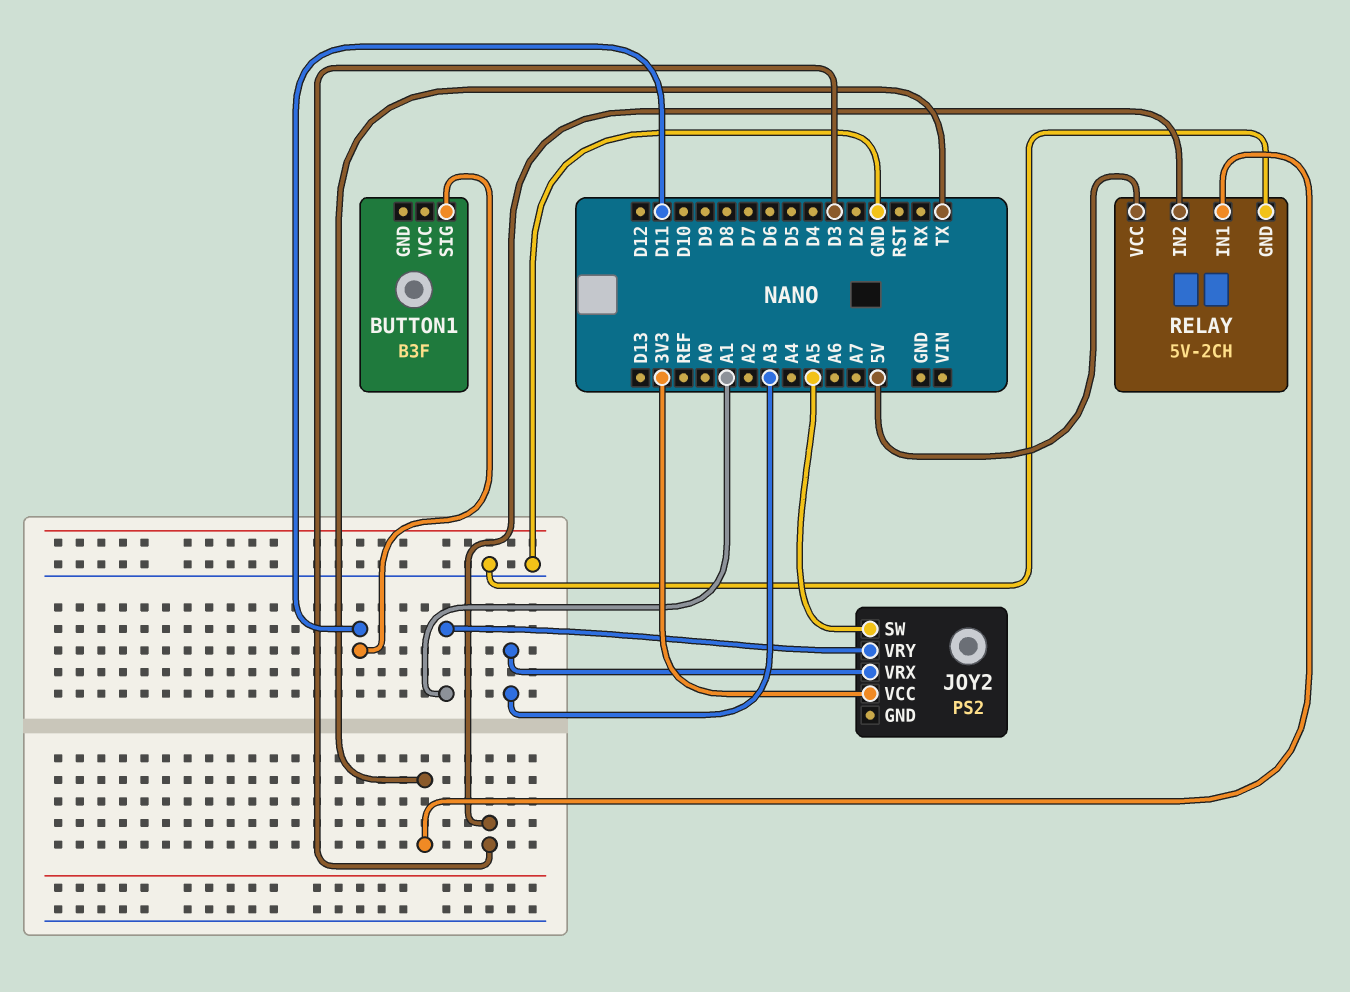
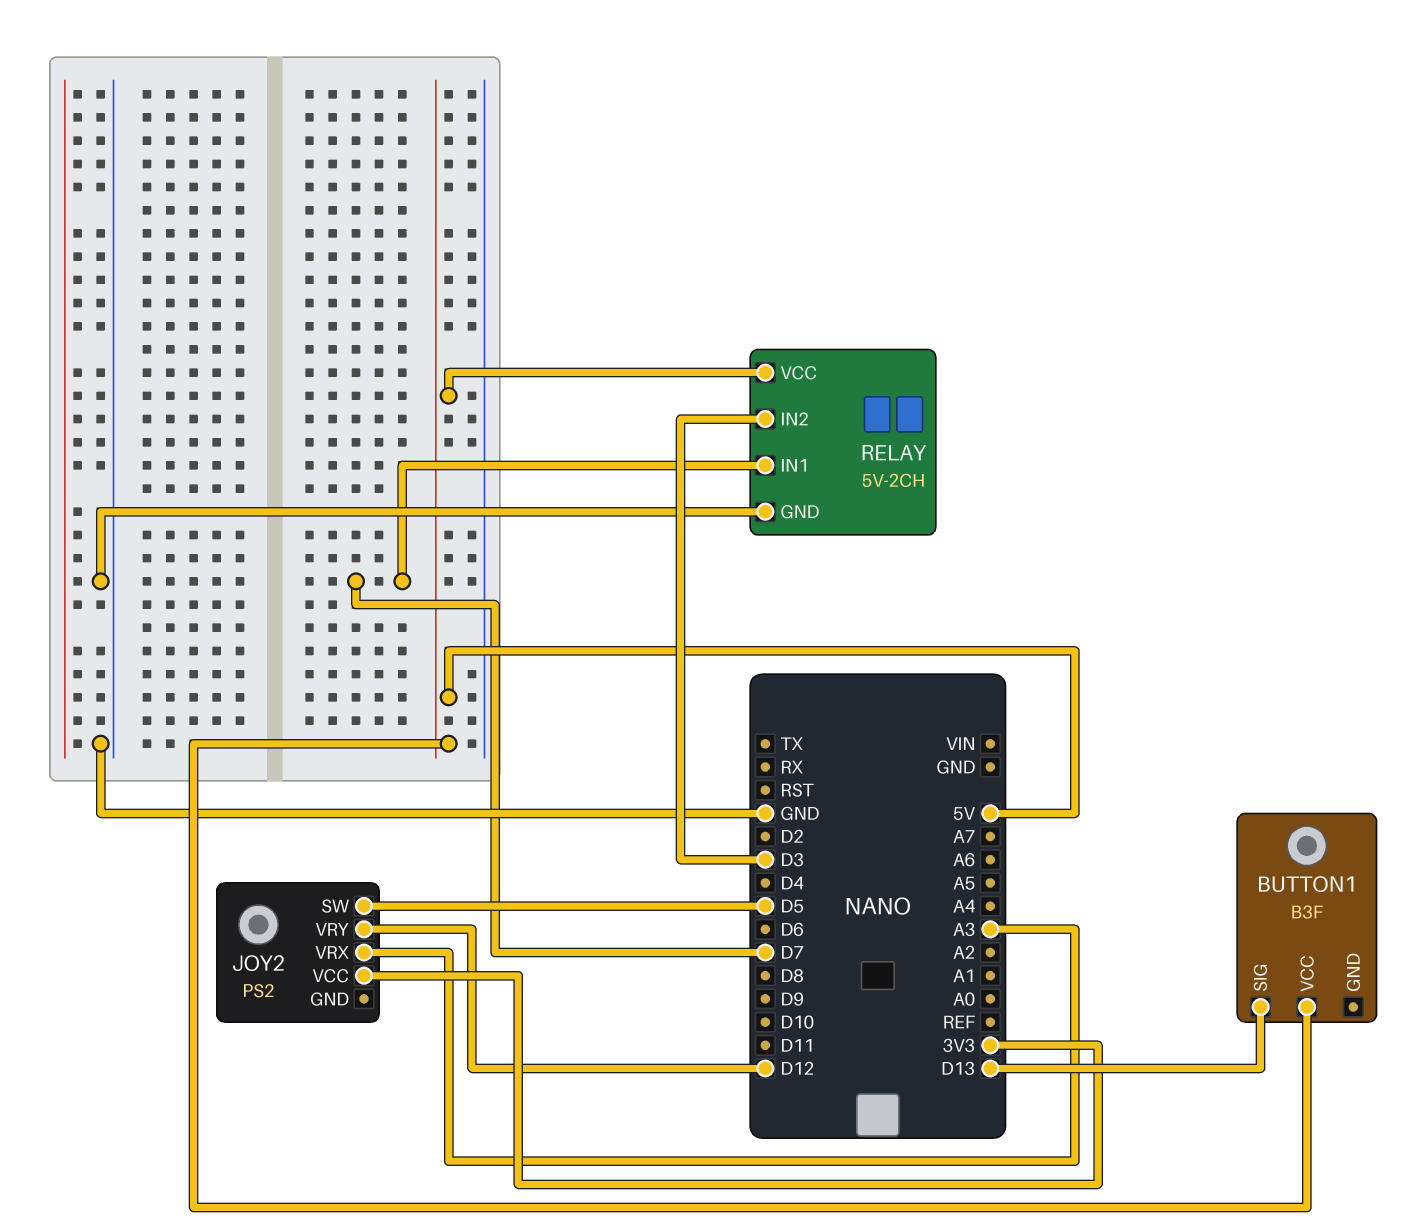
BUTTON1 pin SIG: D11 -> D13
BUTTON1 pin VCC: none -> 5V
JOY2 pin SW: A5 -> D5
JOY2 pin VRY: A1 -> D12
RELAY pin IN1: TX -> D7

